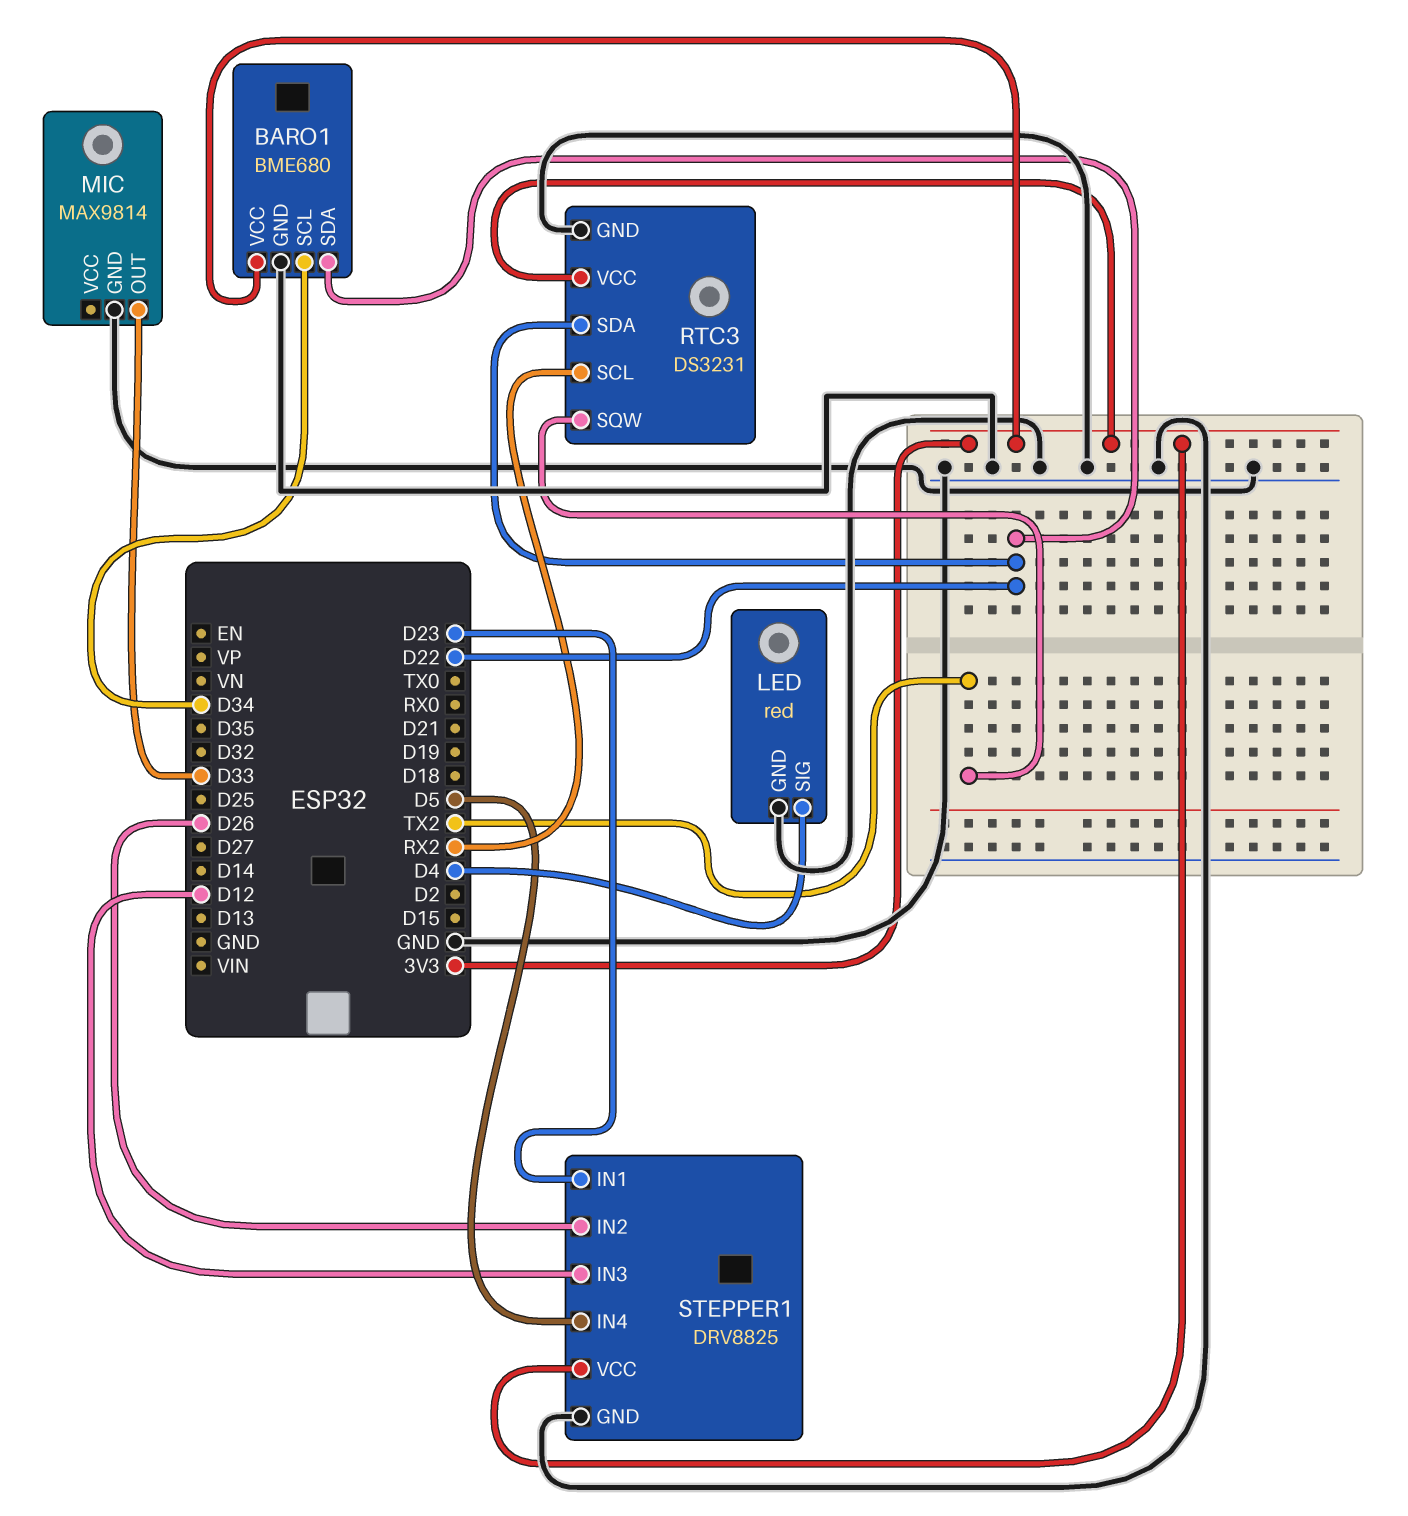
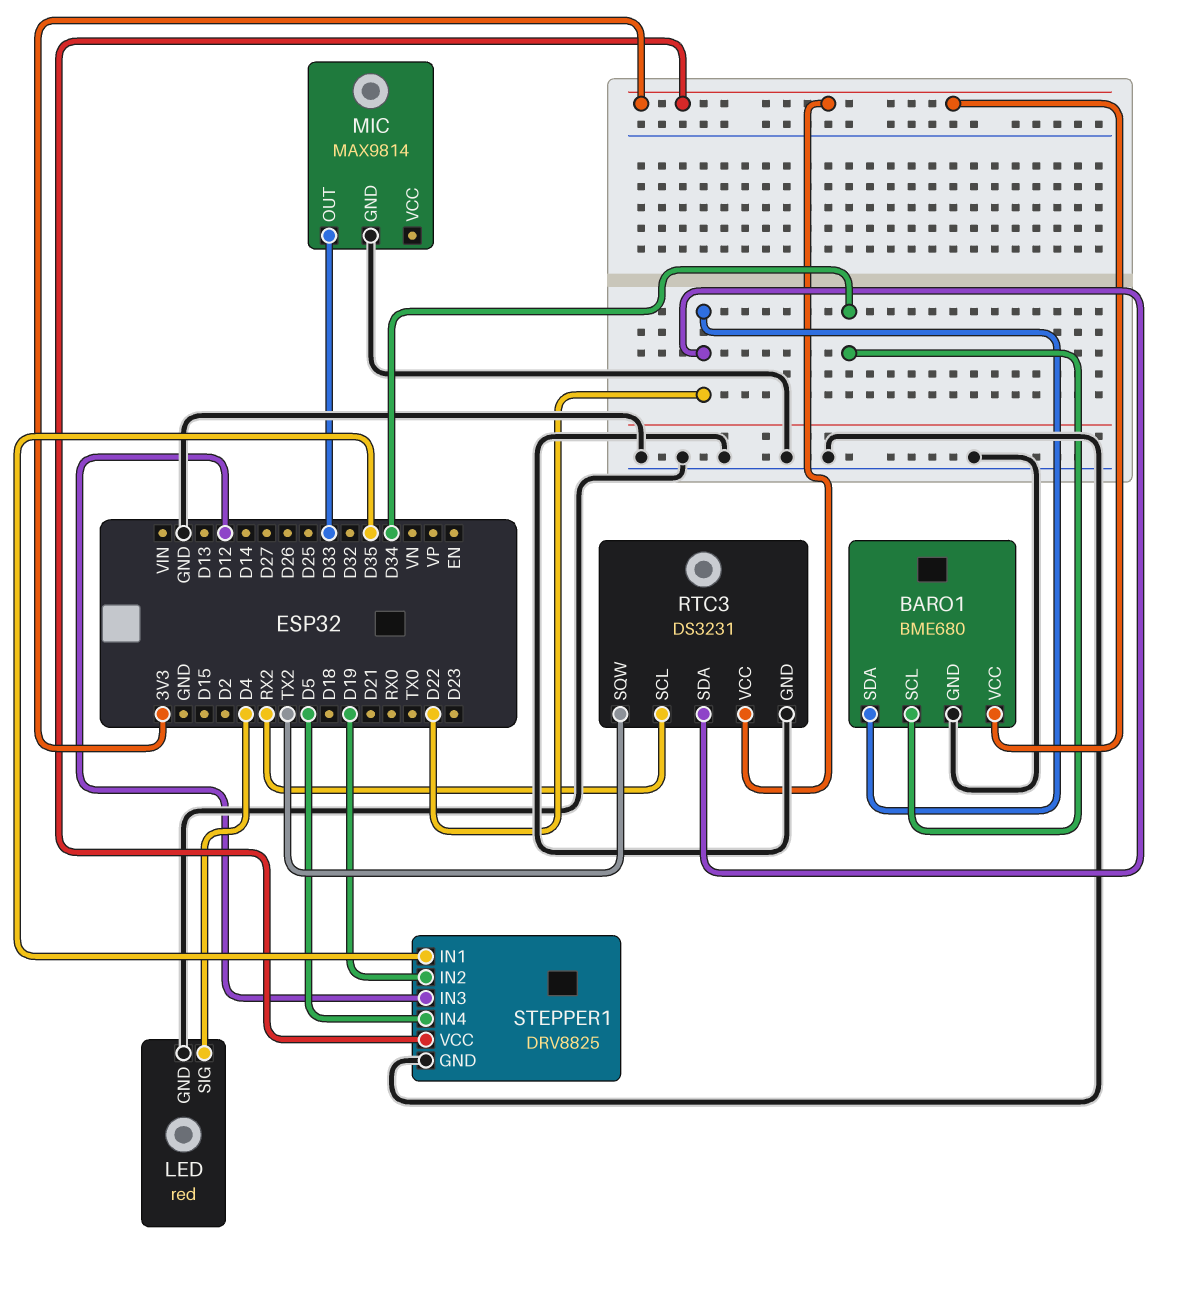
STEPPER1 pin IN1: D23 -> D35
STEPPER1 pin IN2: D26 -> D19

